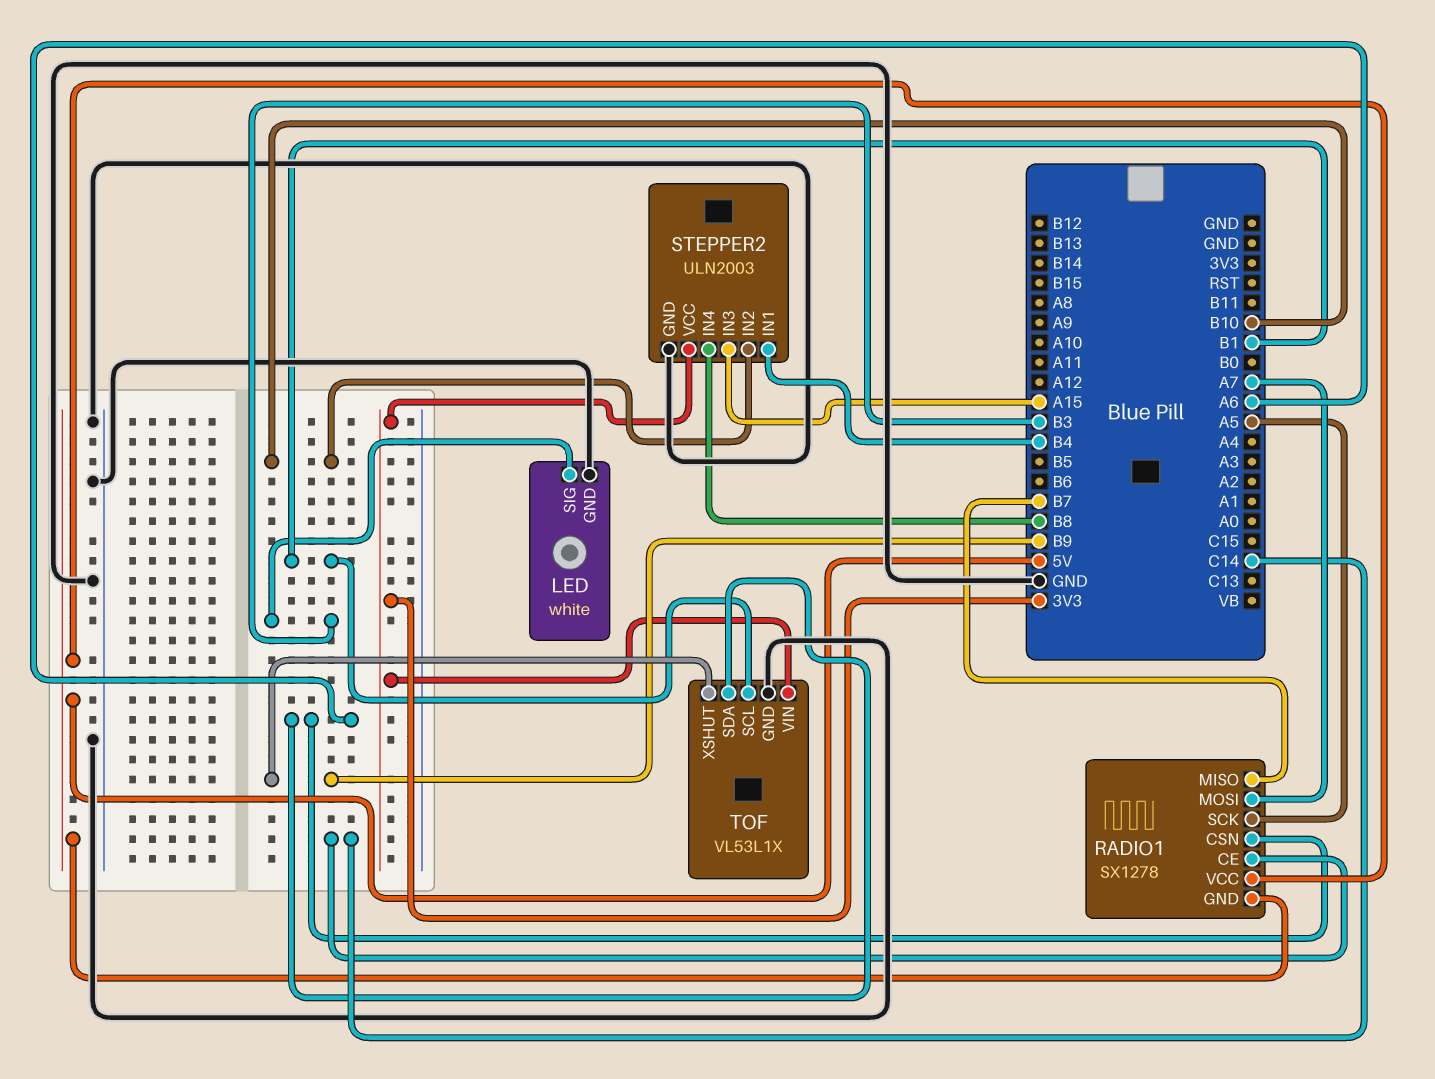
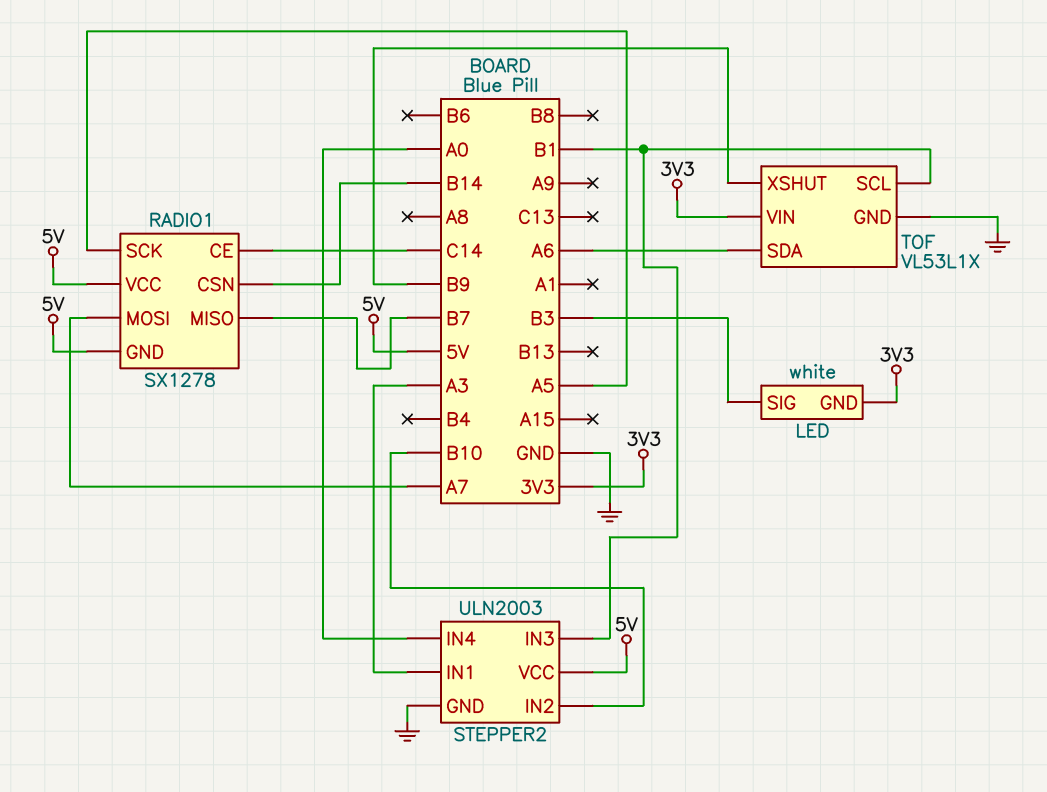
LED pin GND: GND -> 3V3
RADIO1 pin CSN: A6 -> B14
STEPPER2 pin IN1: B4 -> A3
STEPPER2 pin IN3: A15 -> B1
STEPPER2 pin IN4: B8 -> A0
STEPPER2 pin VCC: 3V3 -> 5V

